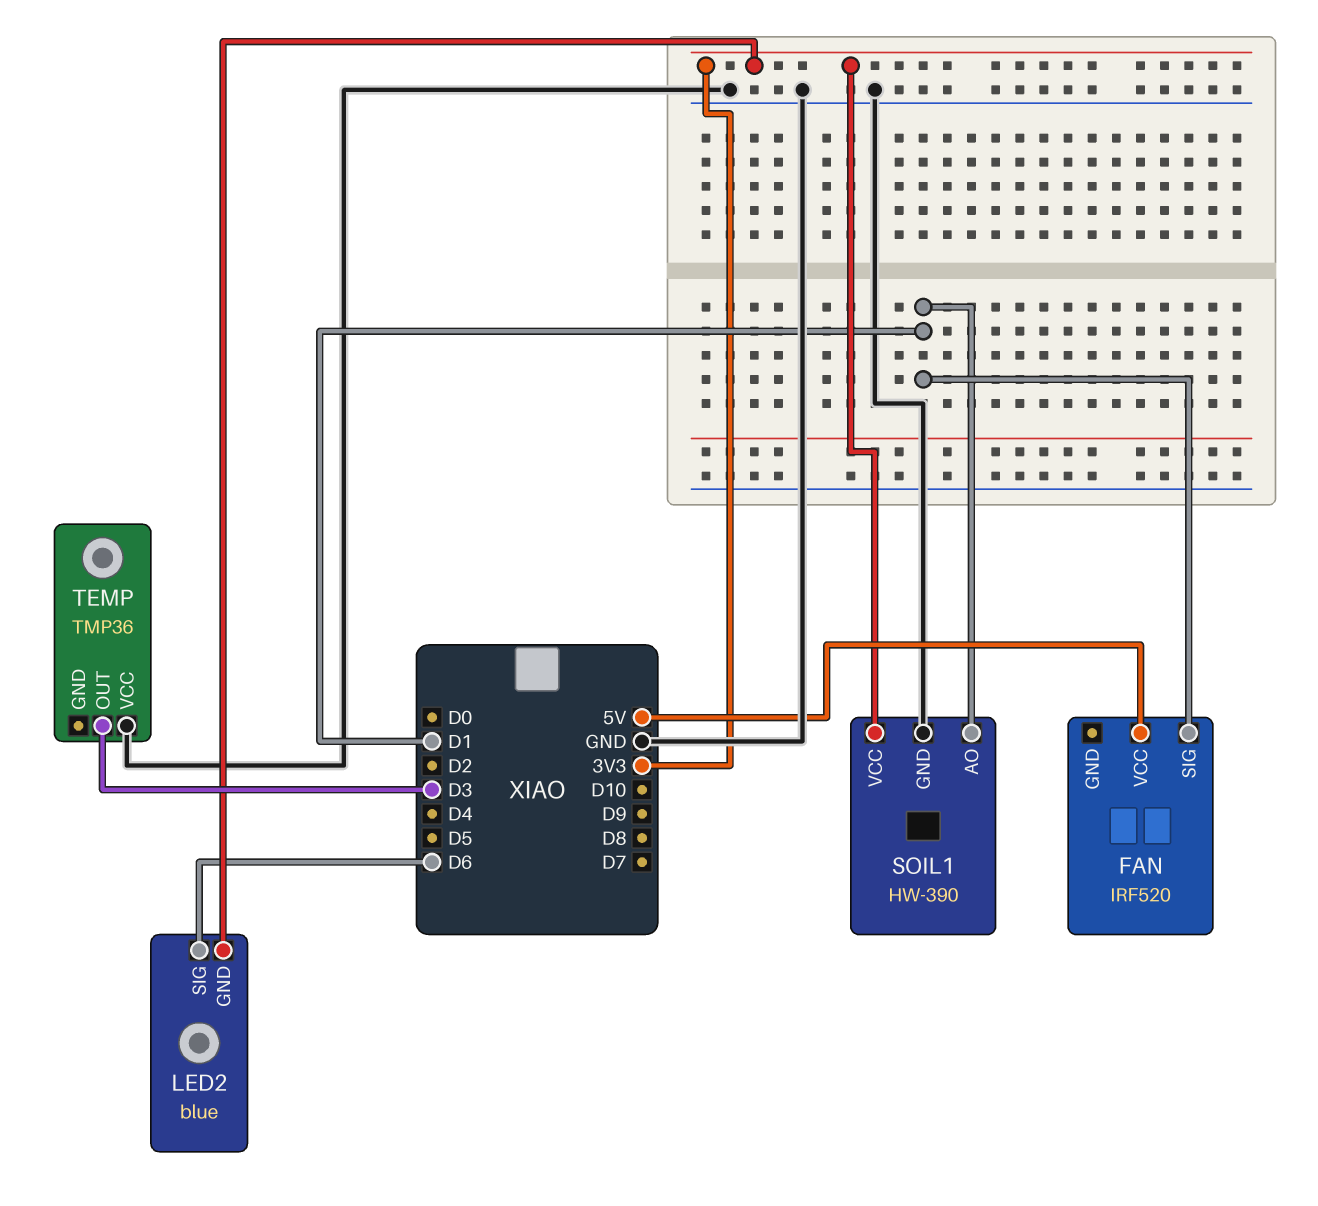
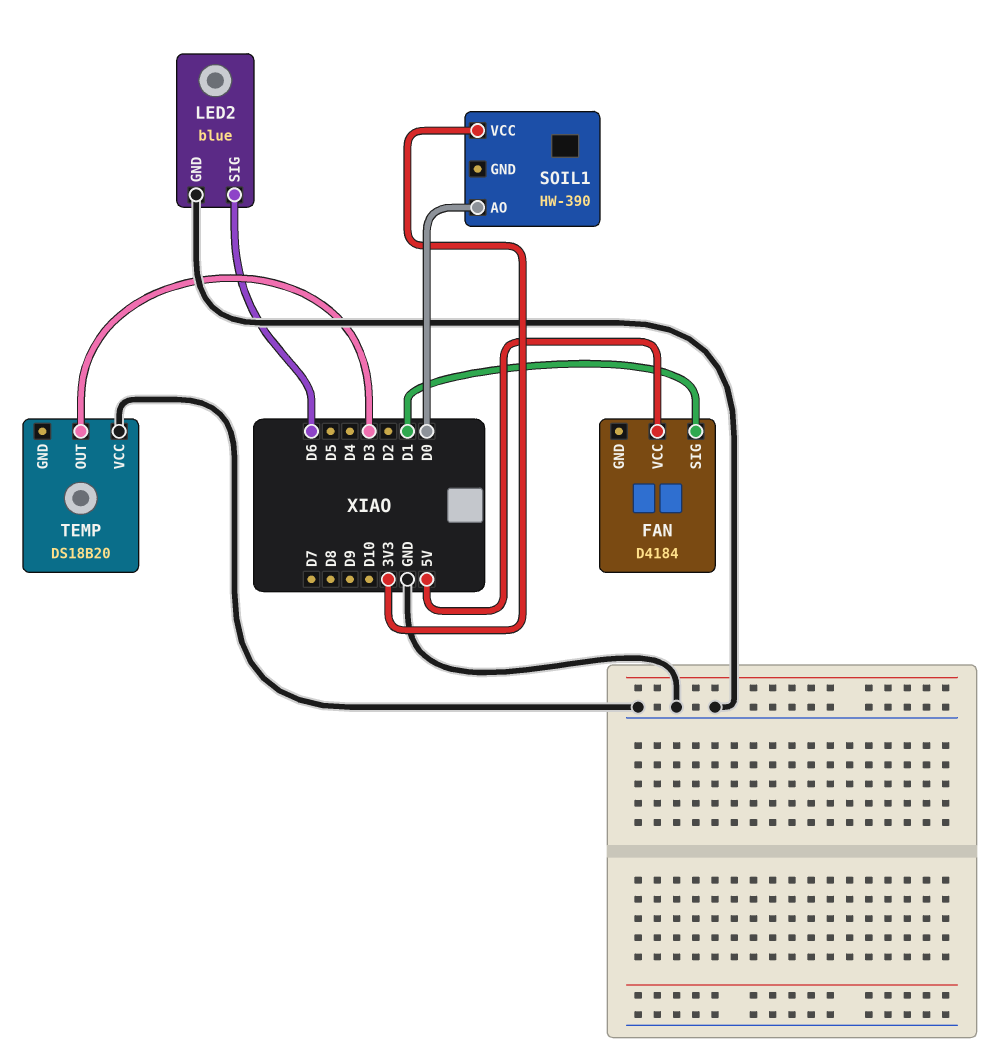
FAN: IRF520 -> D4184
LED2 pin GND: 3V3 -> GND
SOIL1 pin AO: D1 -> D0
SOIL1 pin GND: GND -> none
TEMP: TMP36 -> DS18B20

